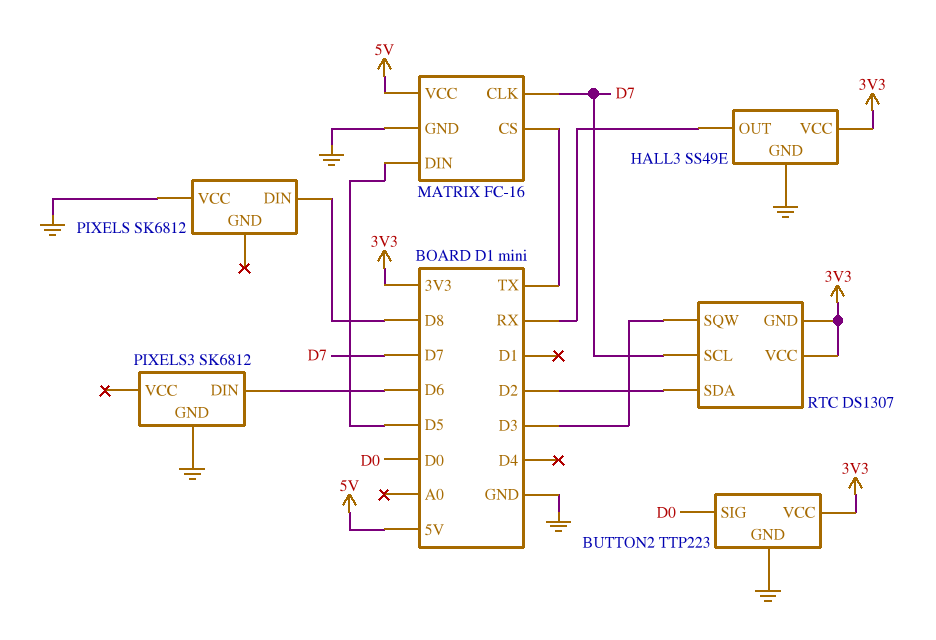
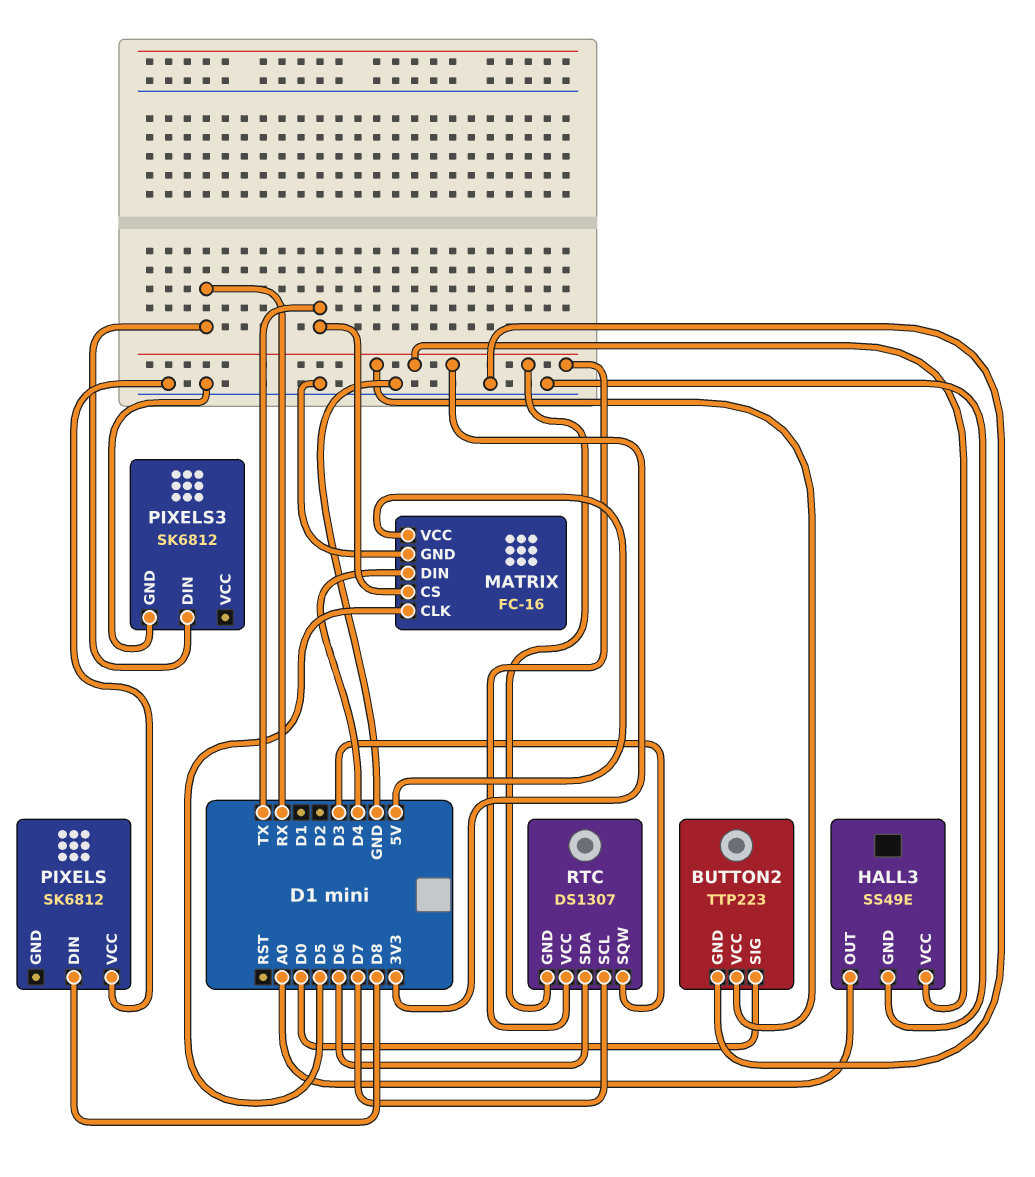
HALL3 pin OUT: RX -> A0
MATRIX pin CLK: D7 -> D5
MATRIX pin DIN: D5 -> D4
PIXELS3 pin DIN: D6 -> RX
RTC pin SDA: D2 -> D6

